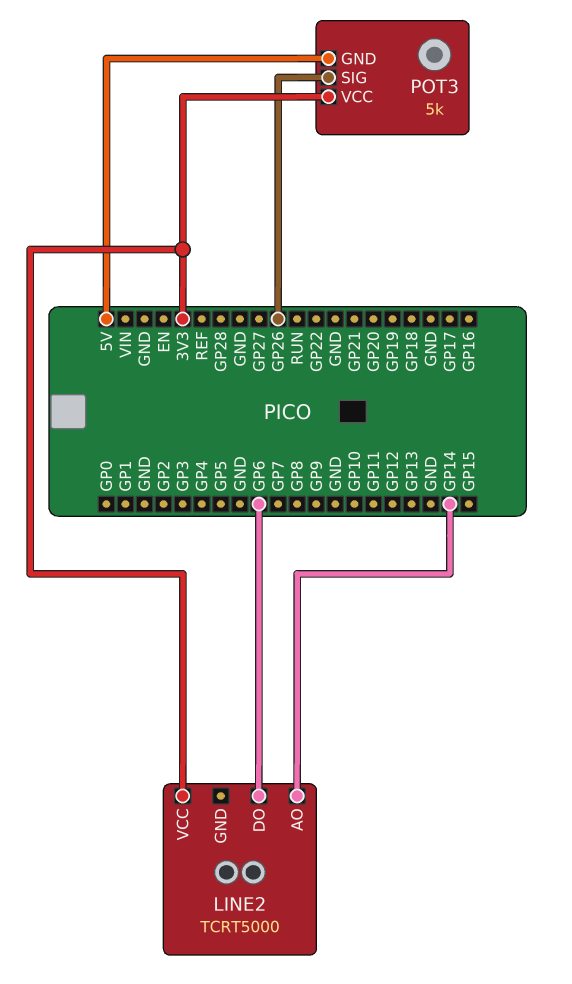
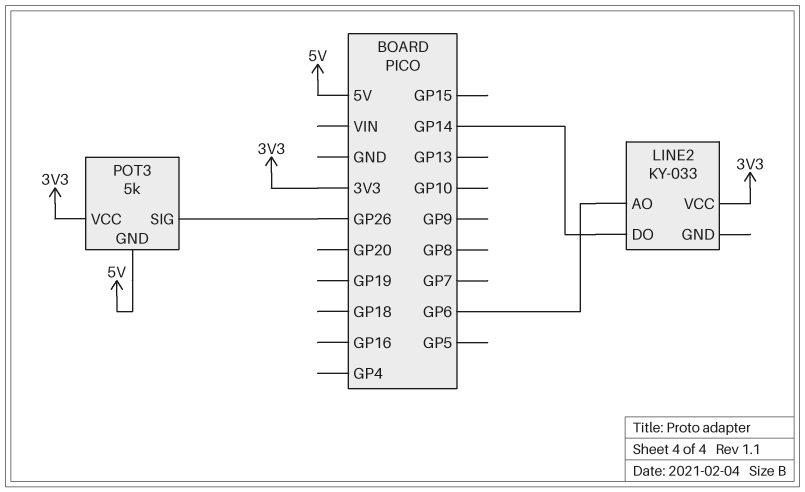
LINE2: TCRT5000 -> KY-033
LINE2 pin AO: GP14 -> GP6
LINE2 pin DO: GP6 -> GP14

